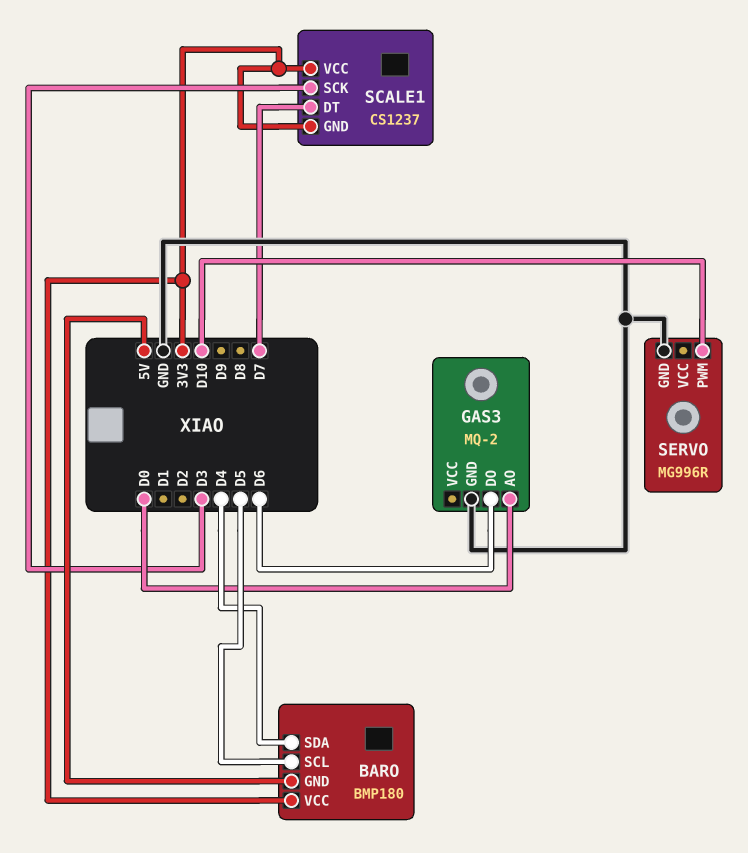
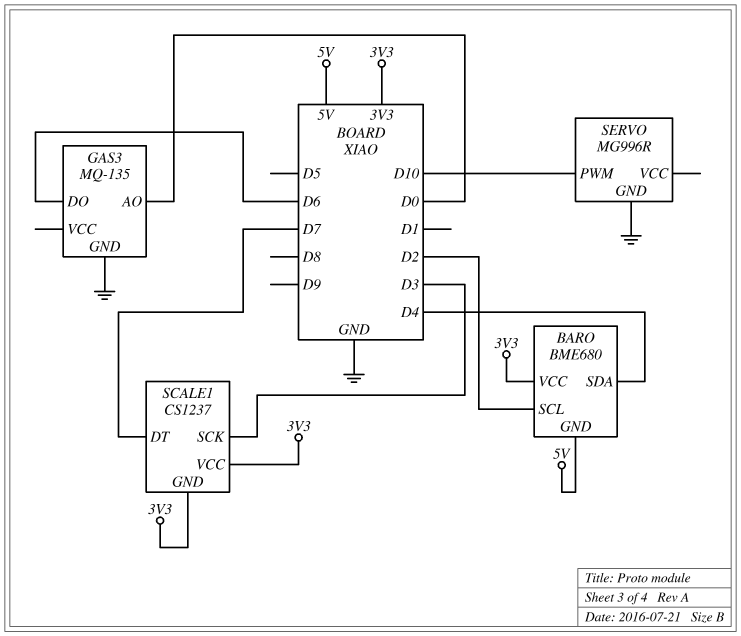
BARO: BMP180 -> BME680
BARO pin SCL: D5 -> D2
GAS3: MQ-2 -> MQ-135

